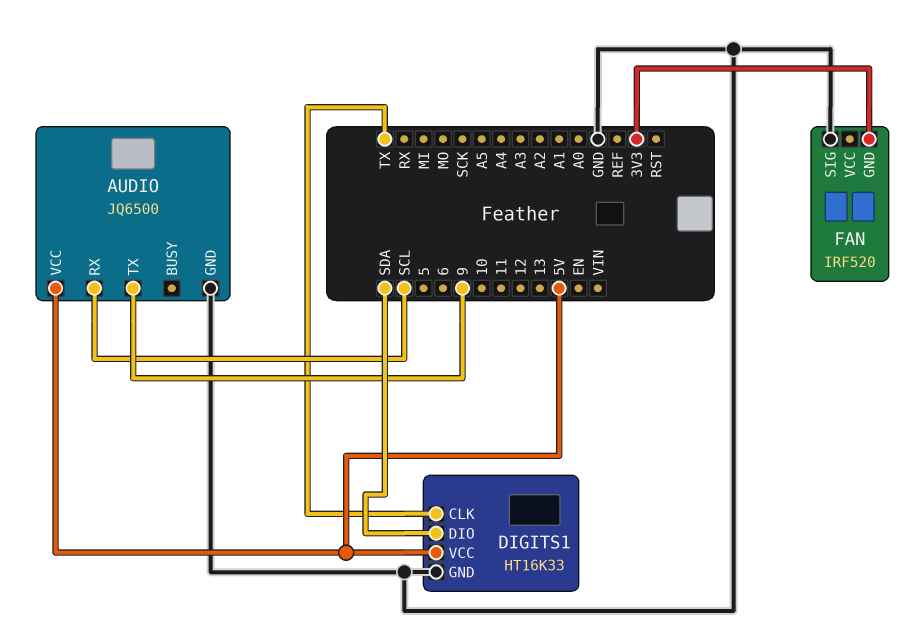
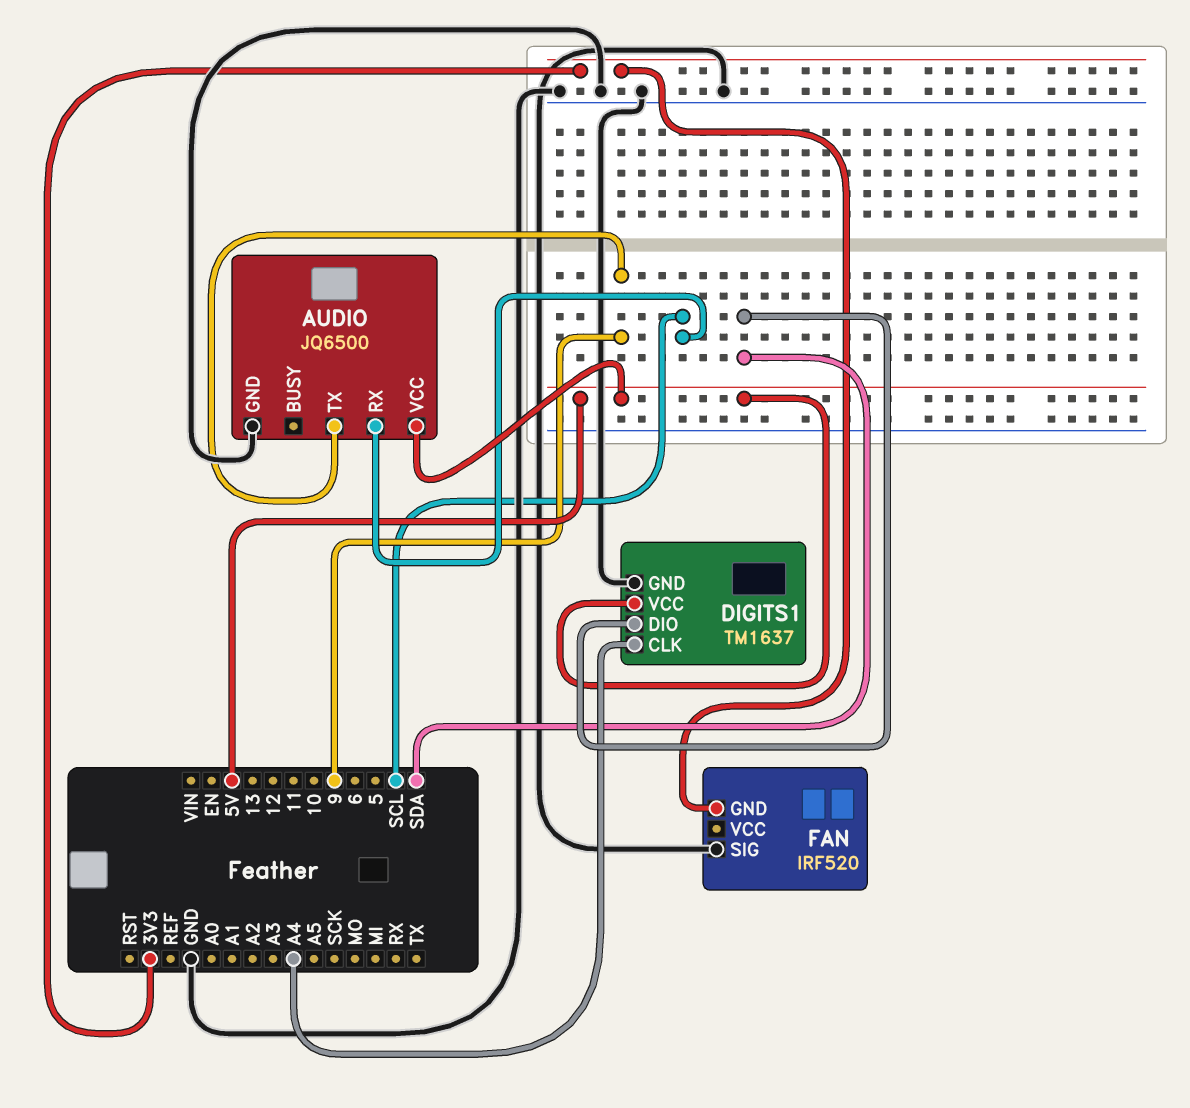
DIGITS1: HT16K33 -> TM1637
DIGITS1 pin CLK: TX -> A4

